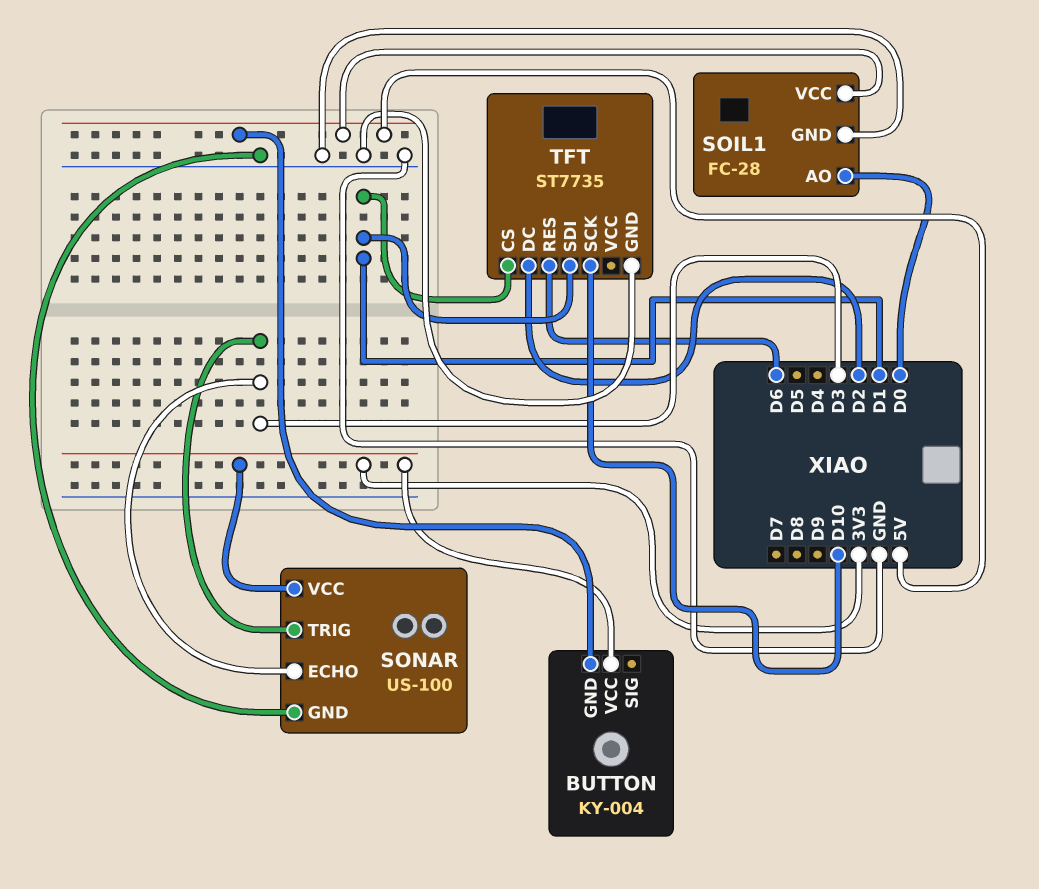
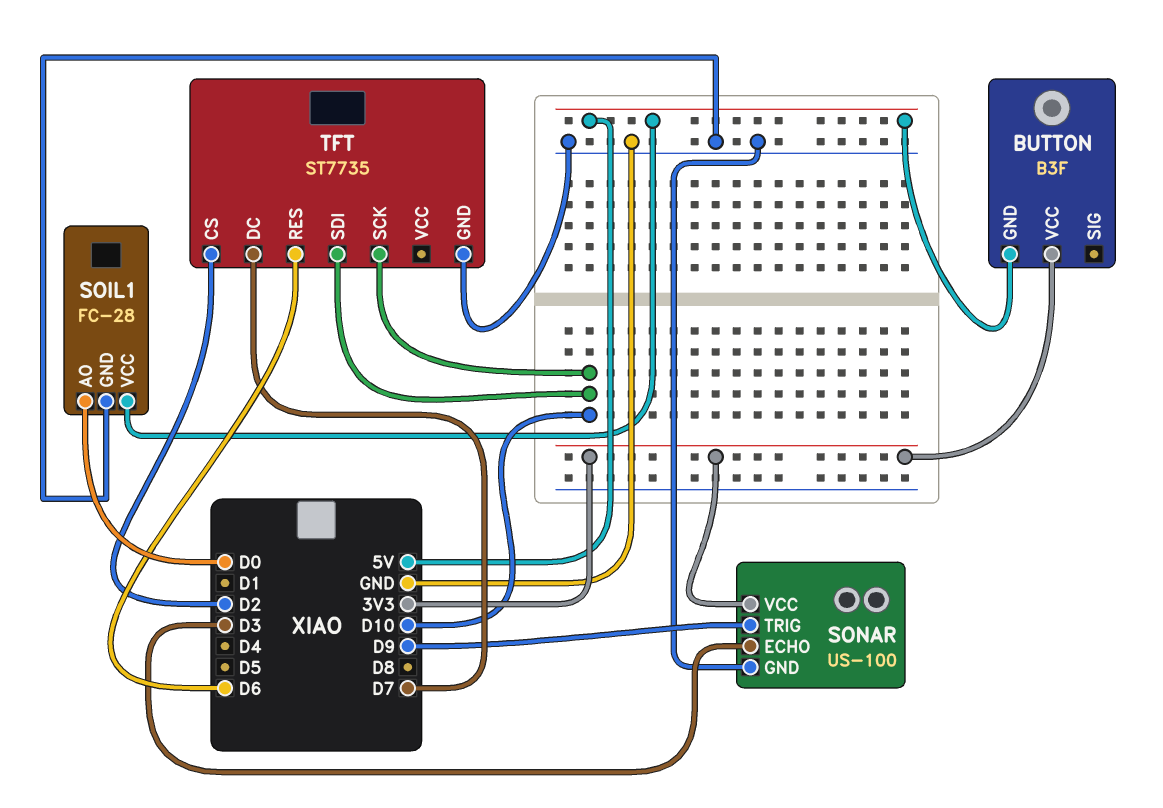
BUTTON: KY-004 -> B3F
SONAR pin TRIG: D3 -> D9
TFT pin CS: D1 -> D2
TFT pin DC: D2 -> D7
TFT pin SDI: D1 -> D10

